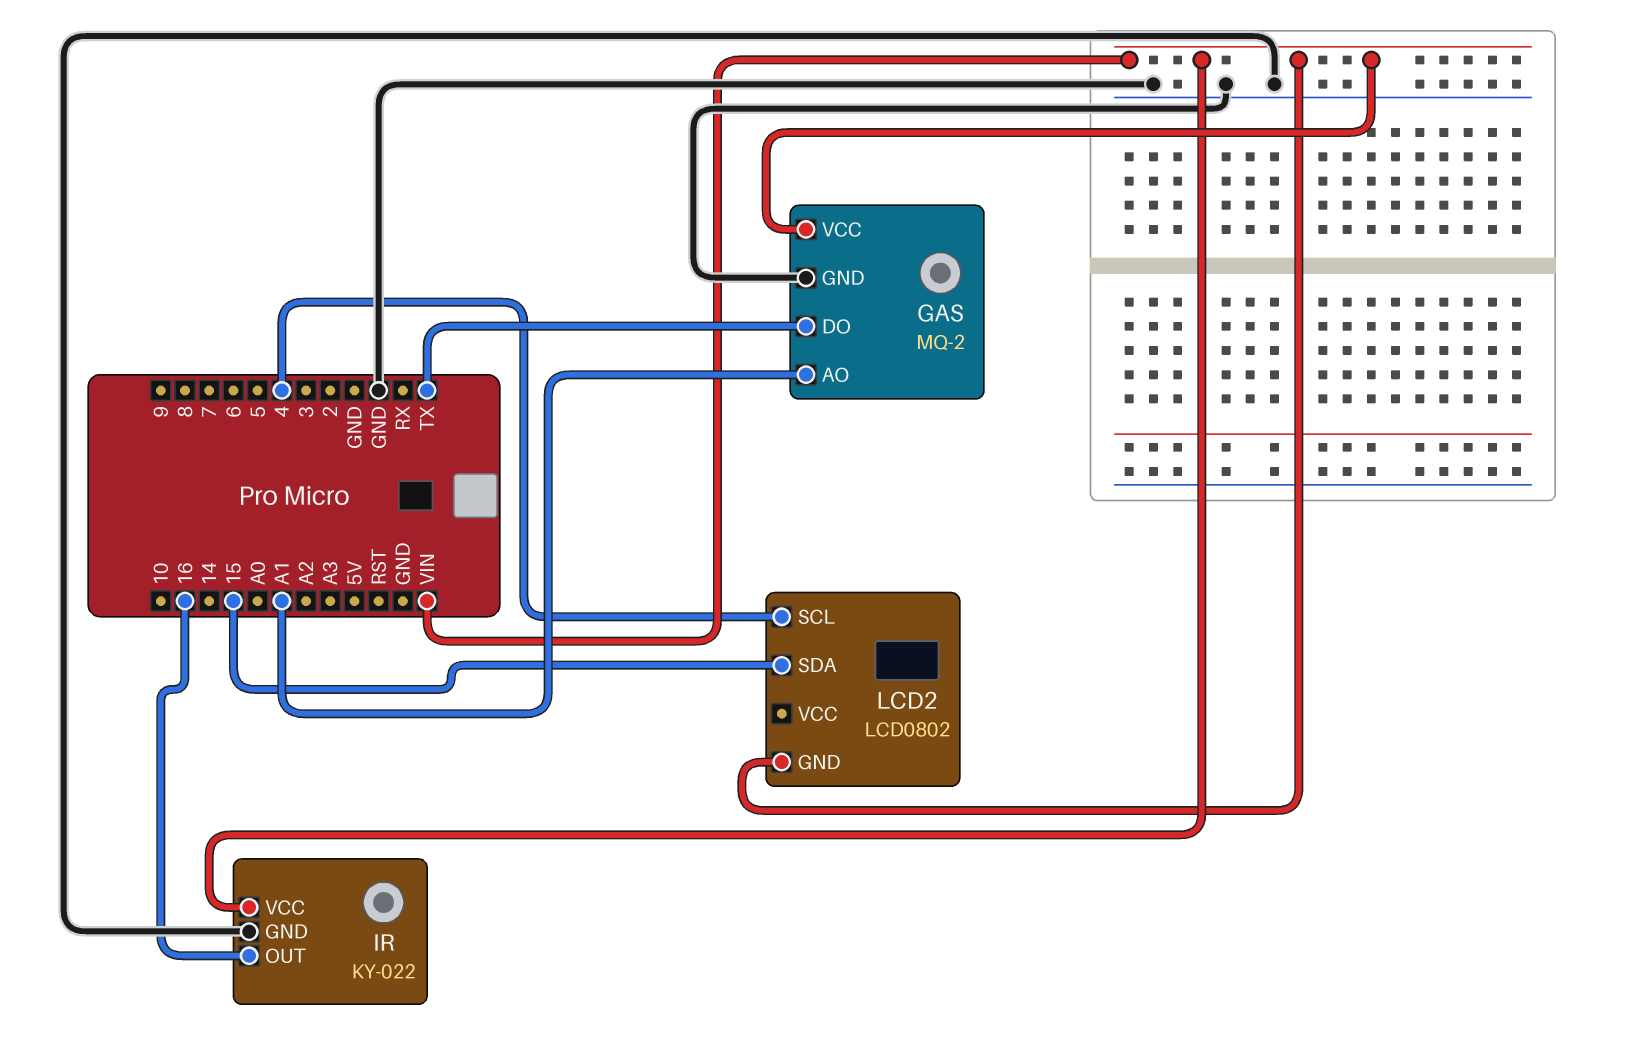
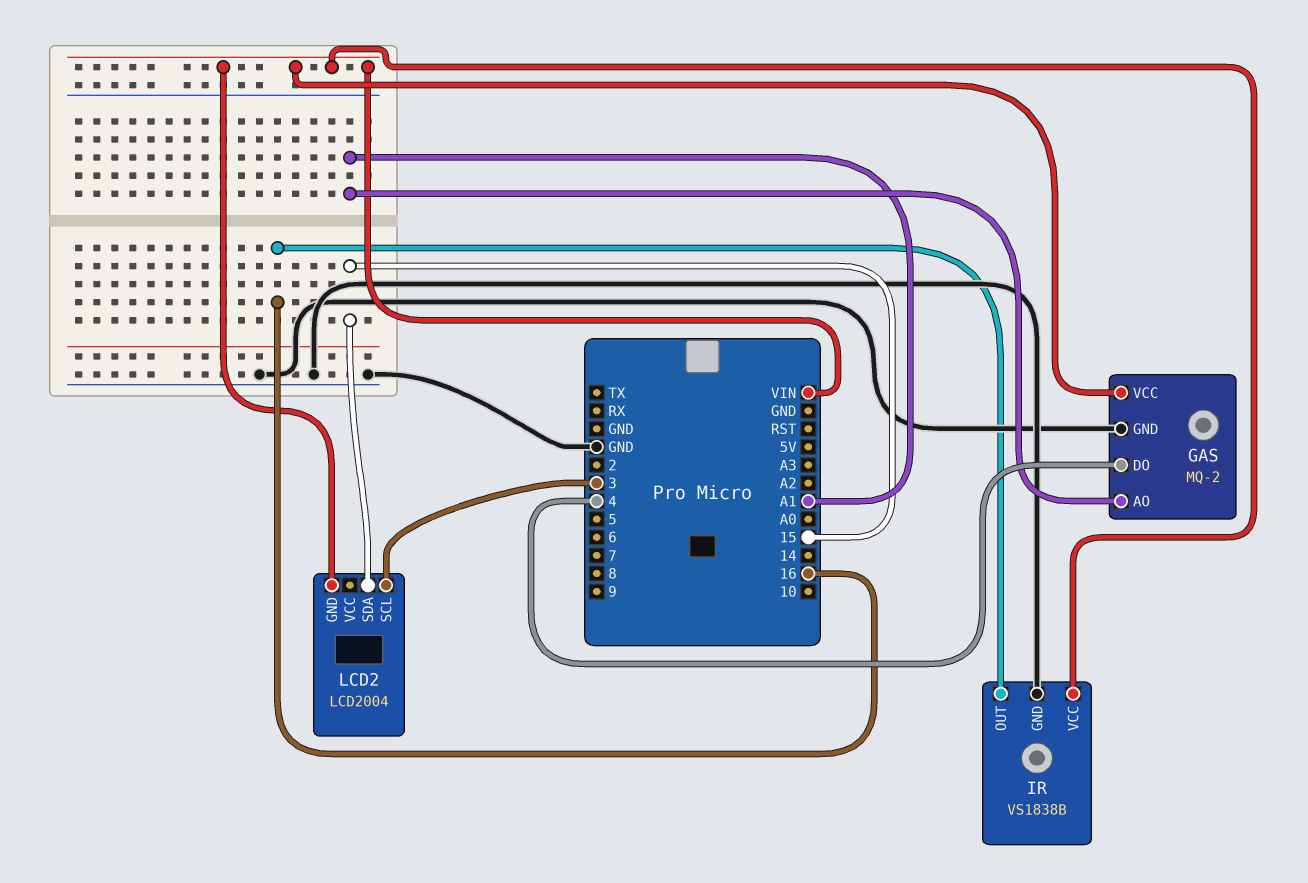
GAS pin DO: TX -> 4
IR: KY-022 -> VS1838B
LCD2: LCD0802 -> LCD2004
LCD2 pin SCL: 4 -> 3

